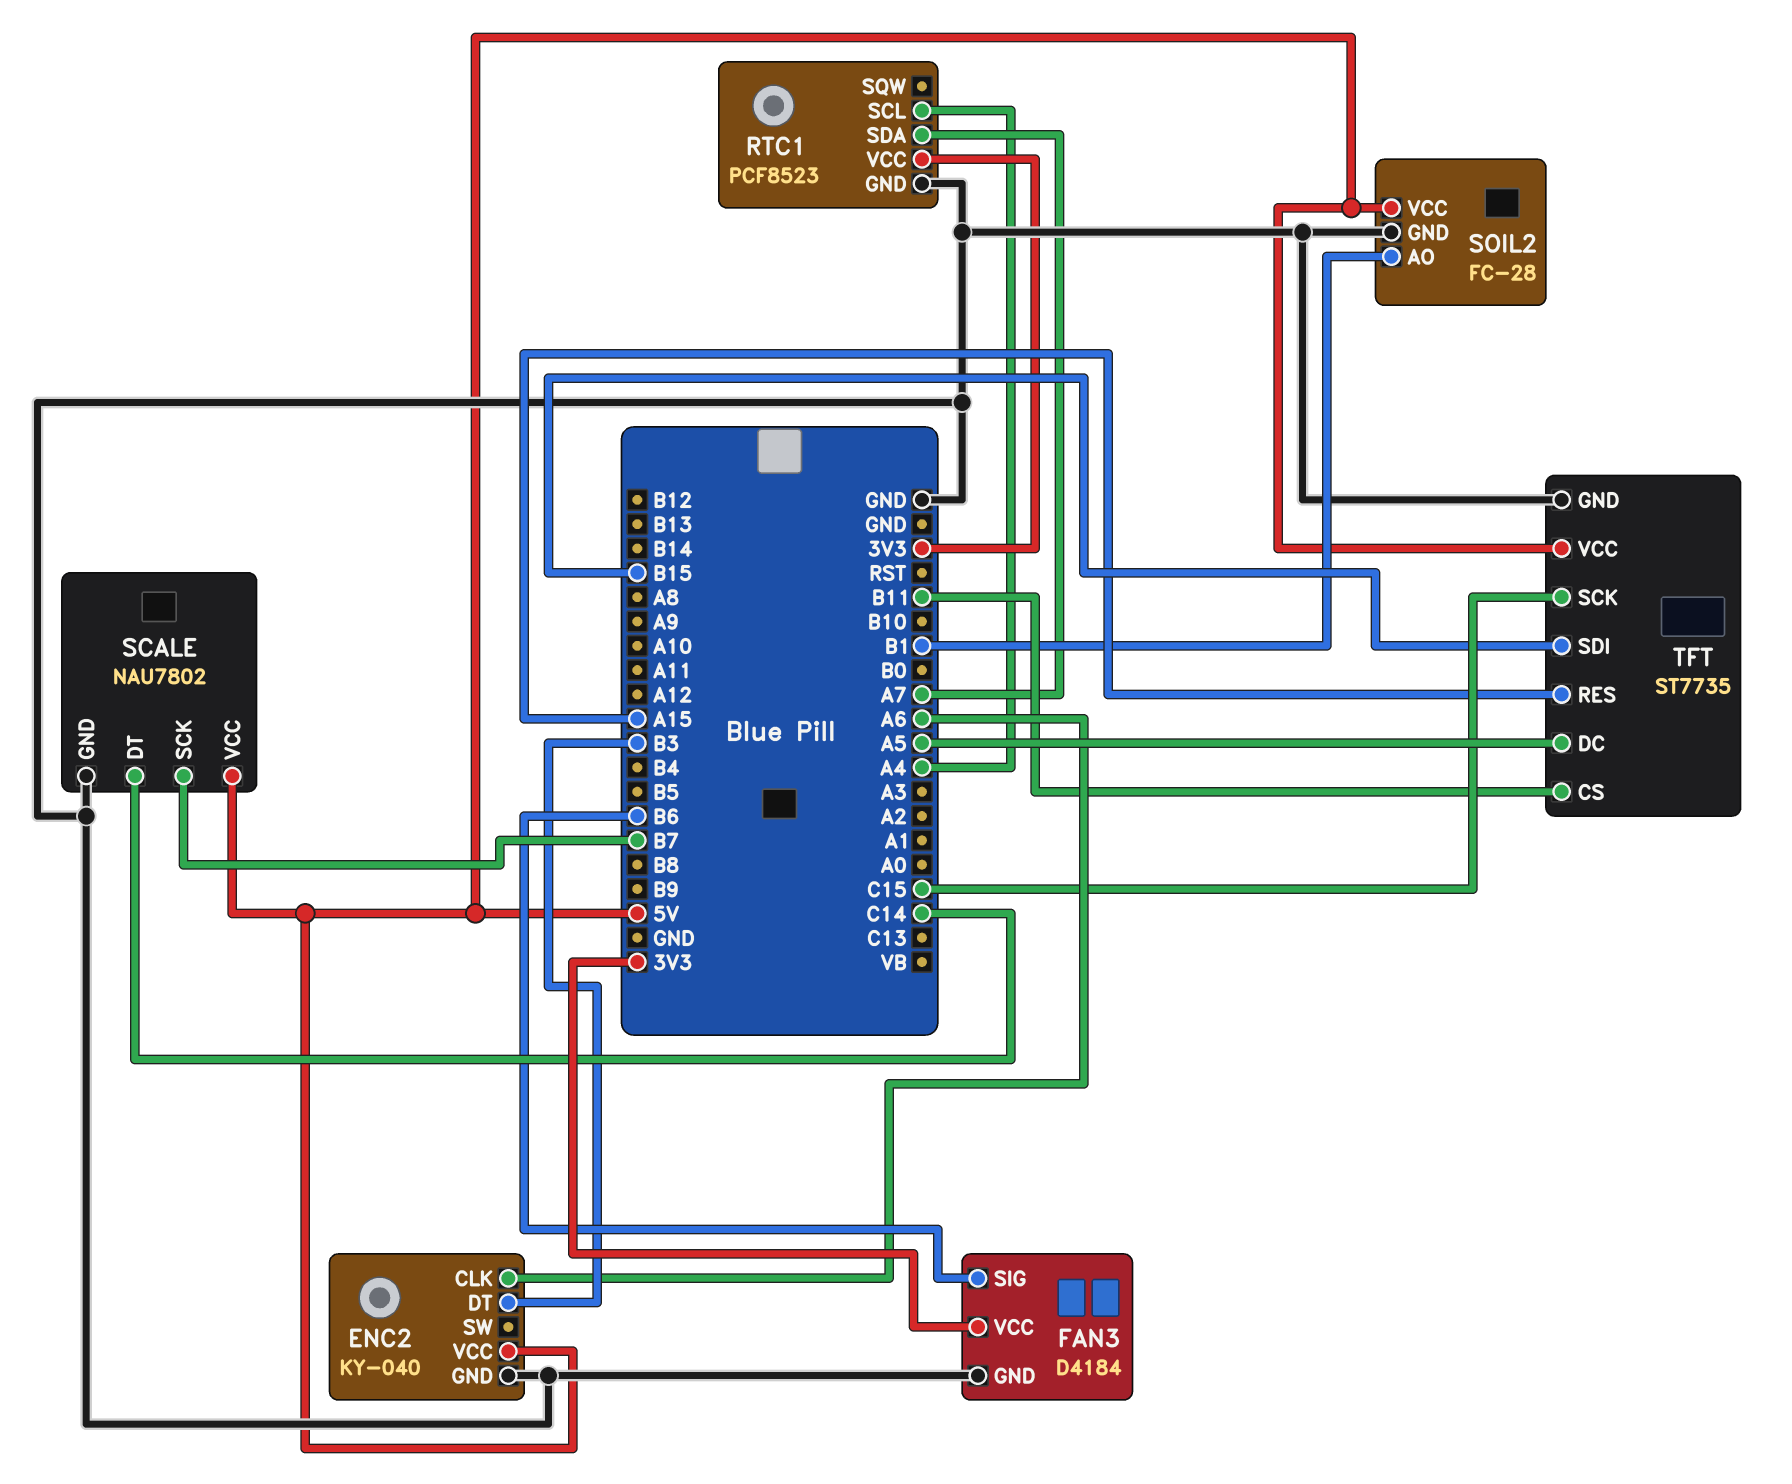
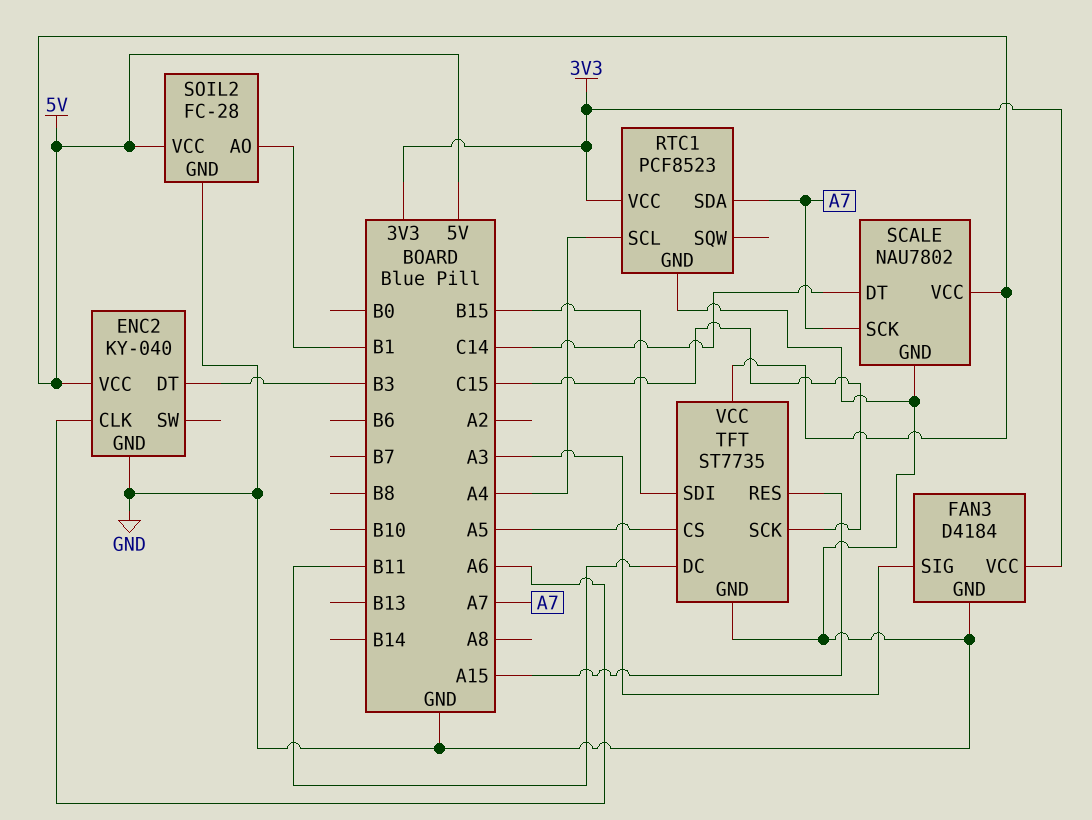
FAN3 pin SIG: B6 -> A3
SCALE pin SCK: B7 -> A7
TFT pin CS: B11 -> A5
TFT pin DC: A5 -> B11

